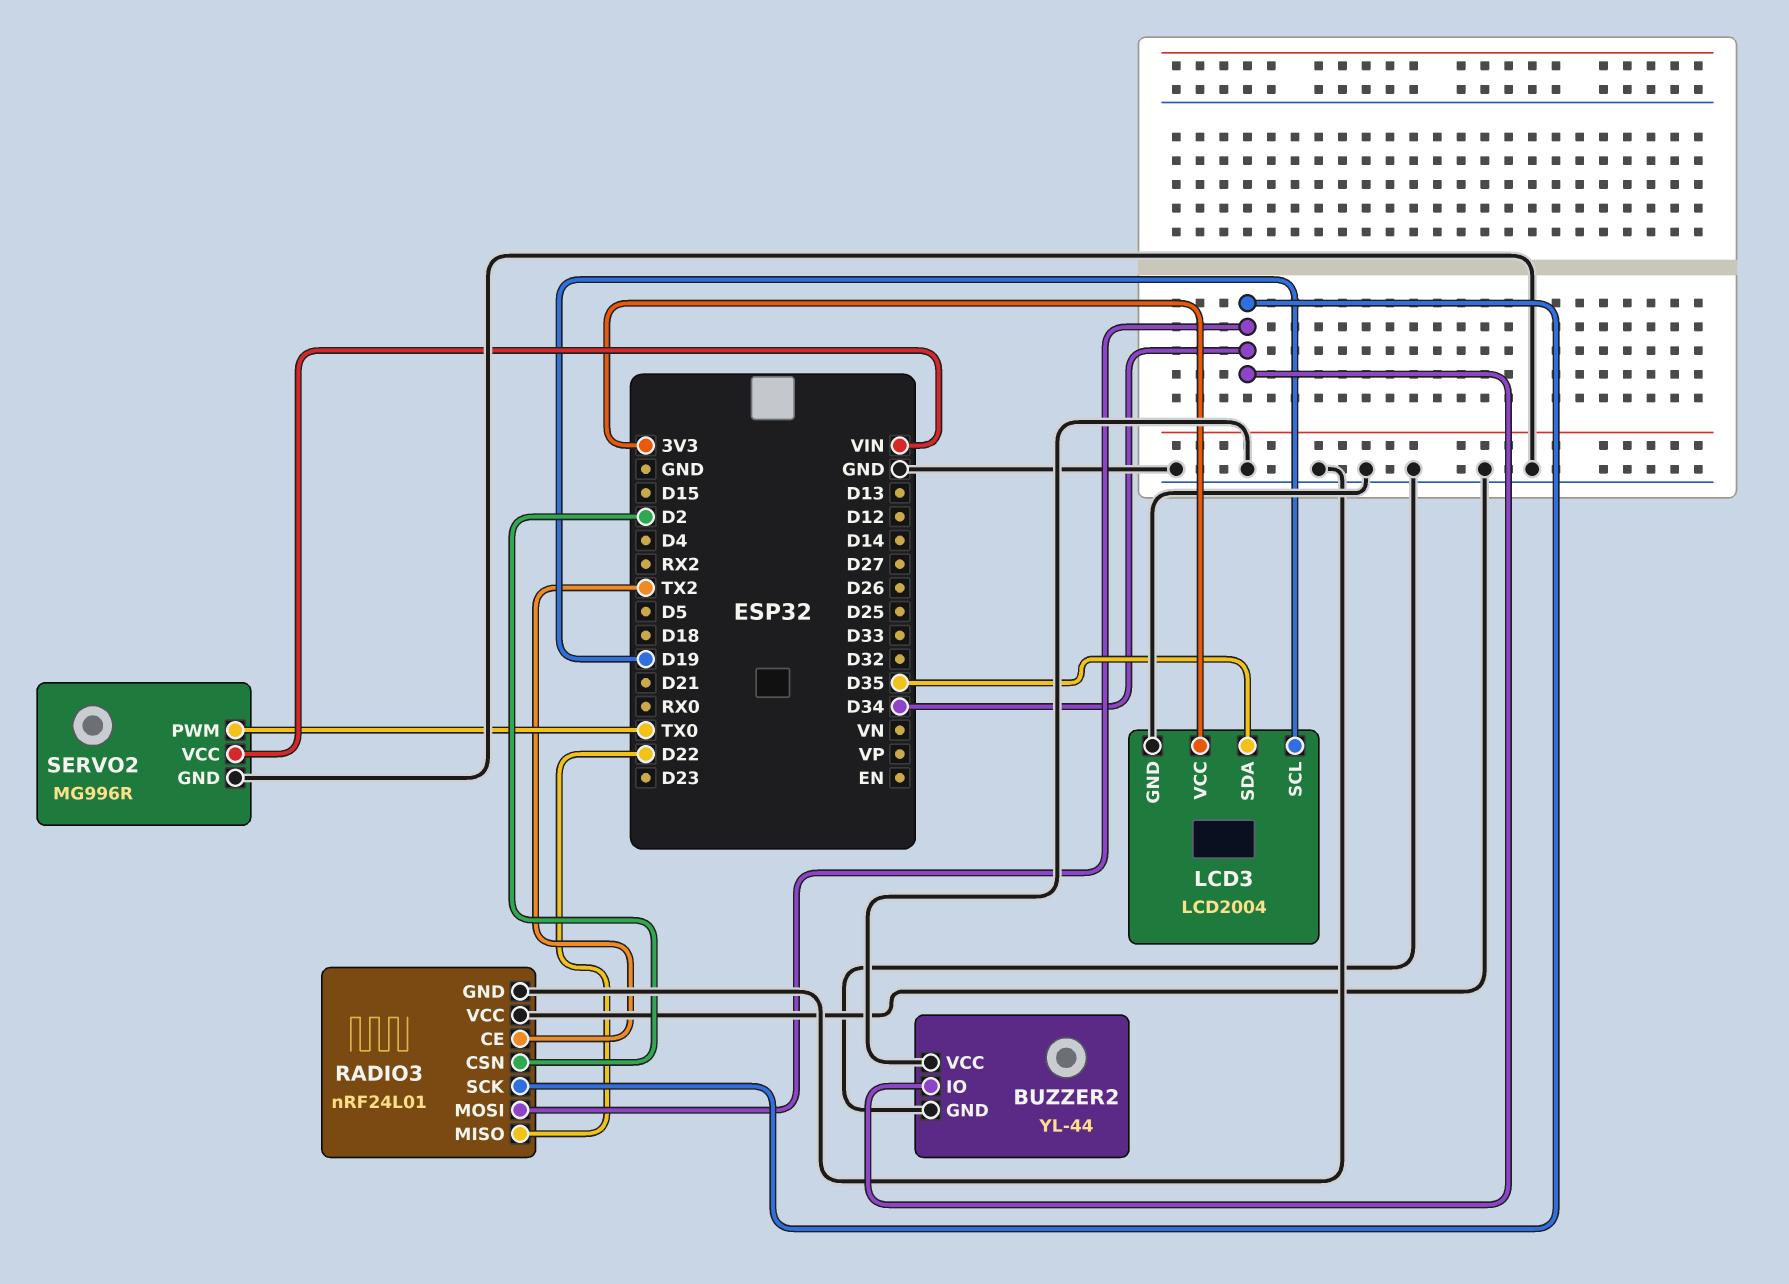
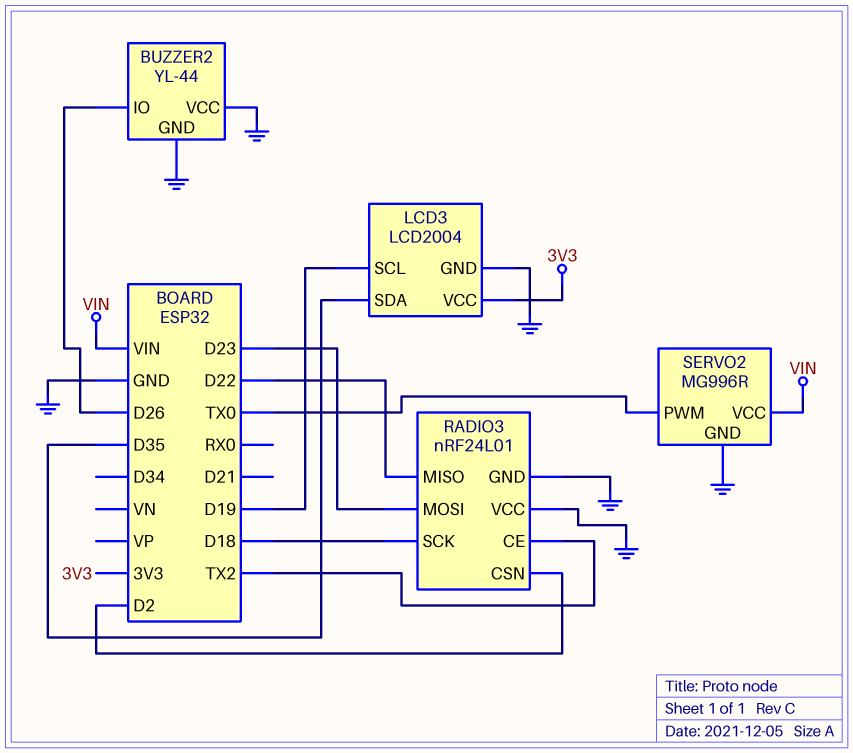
BUZZER2 pin IO: D34 -> D26
RADIO3 pin MOSI: D34 -> D23
RADIO3 pin SCK: D34 -> D18

